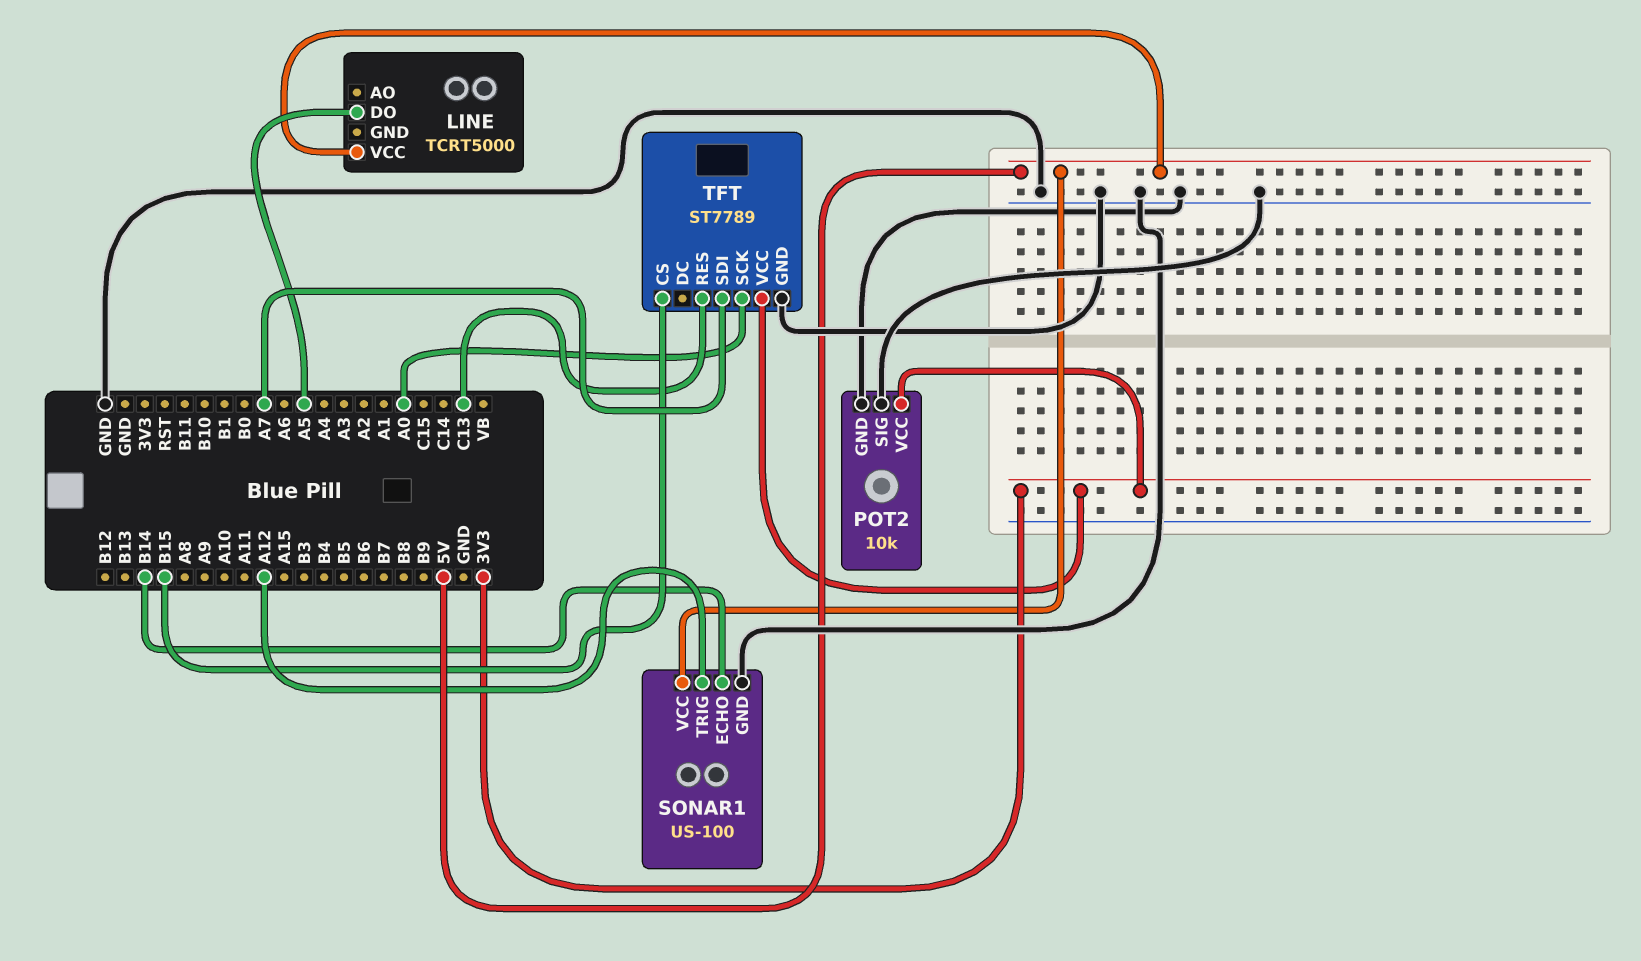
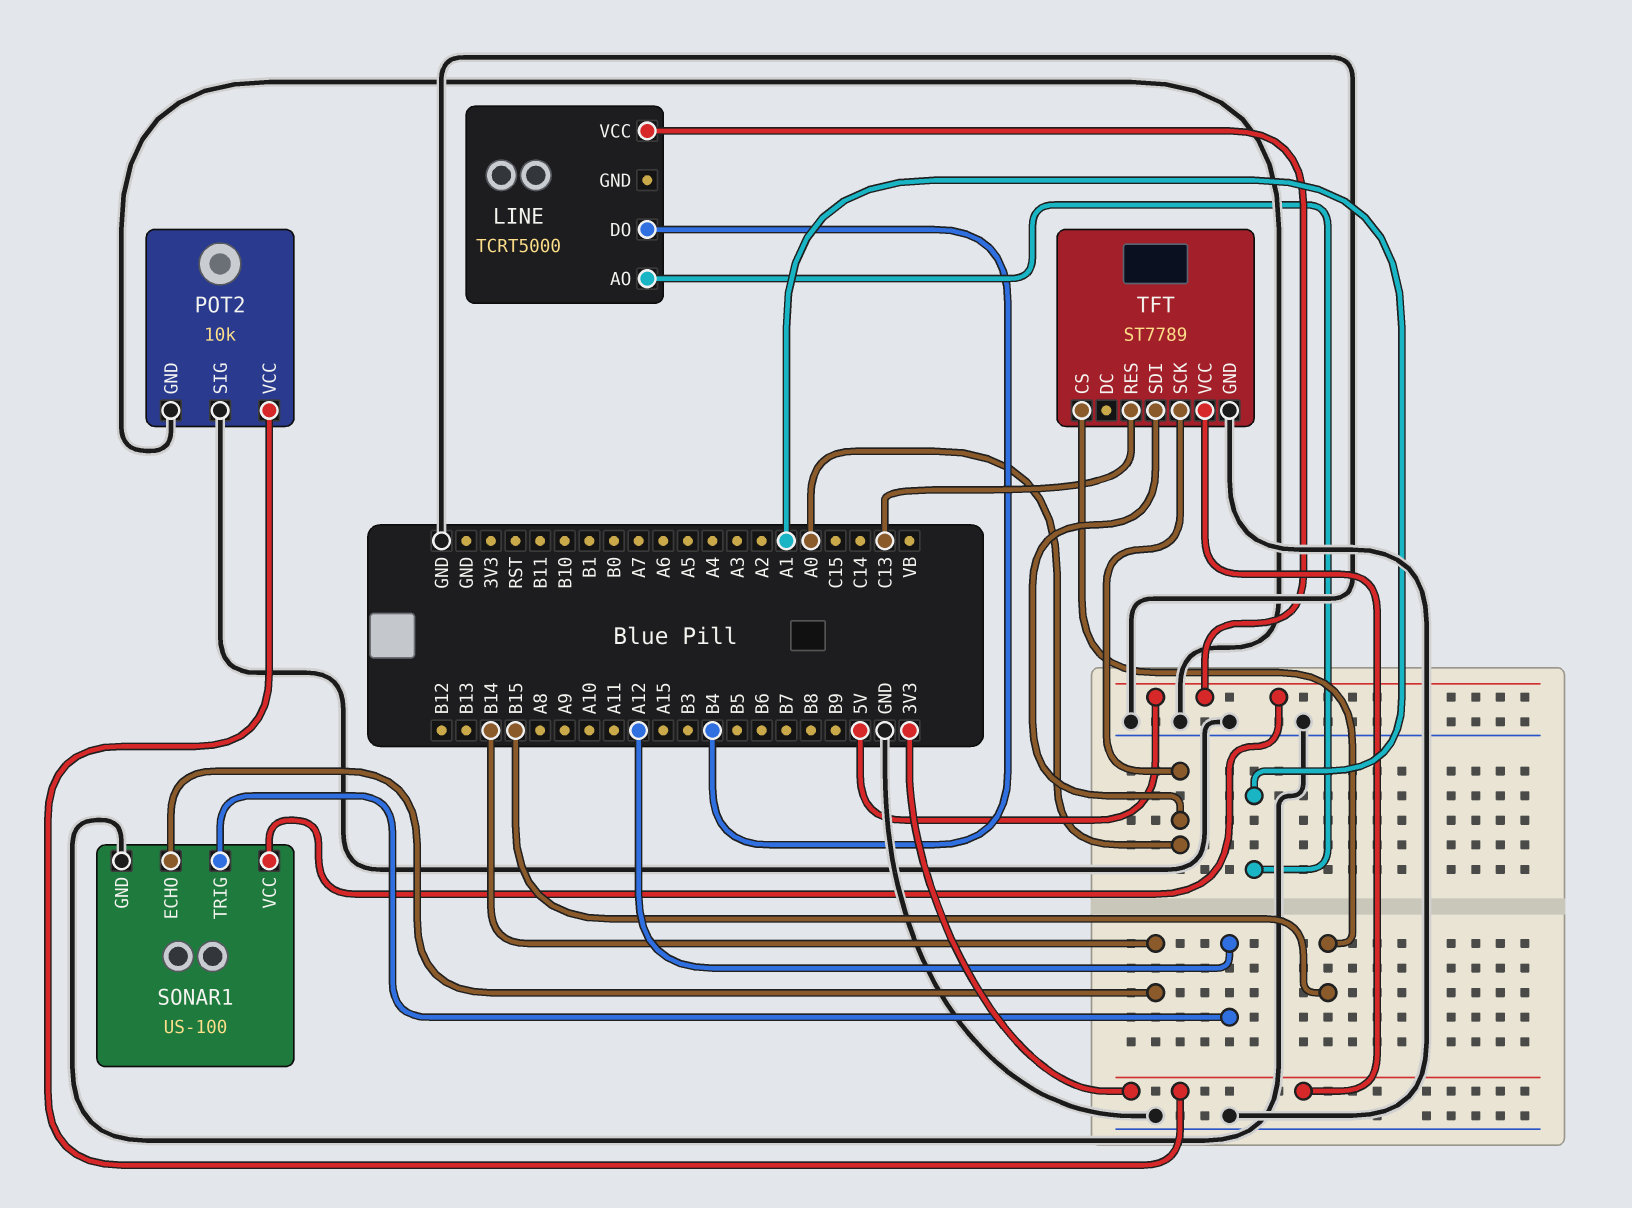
LINE pin AO: none -> A1
LINE pin DO: A5 -> B4
TFT pin SDI: A7 -> A0

